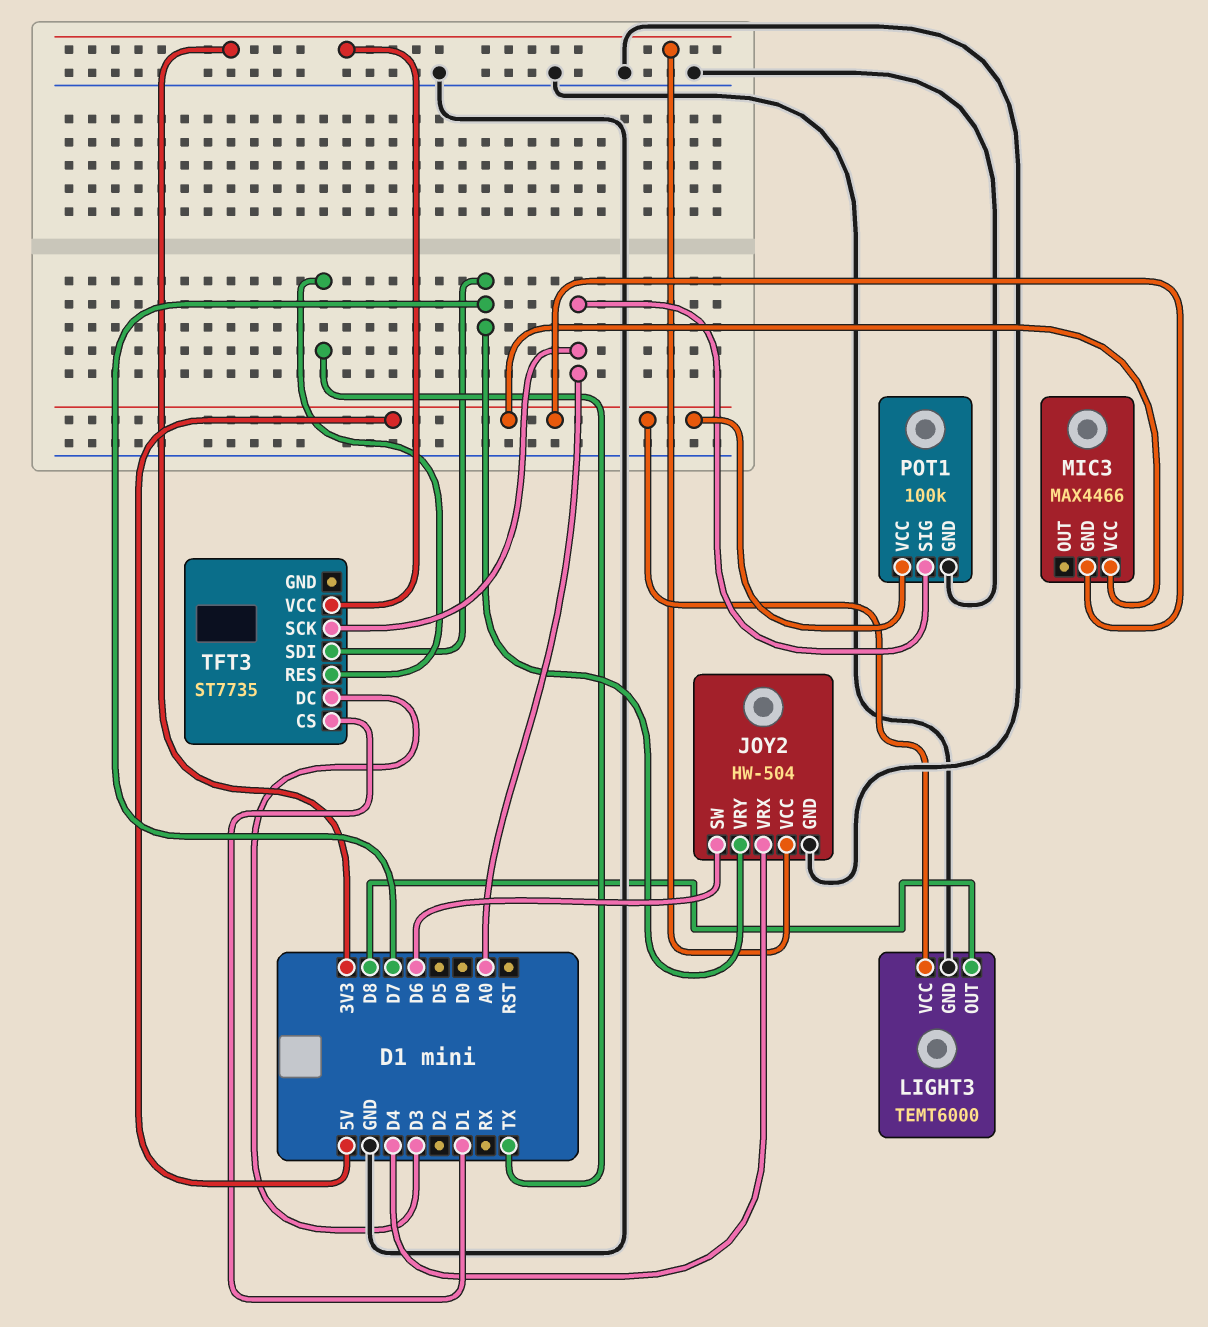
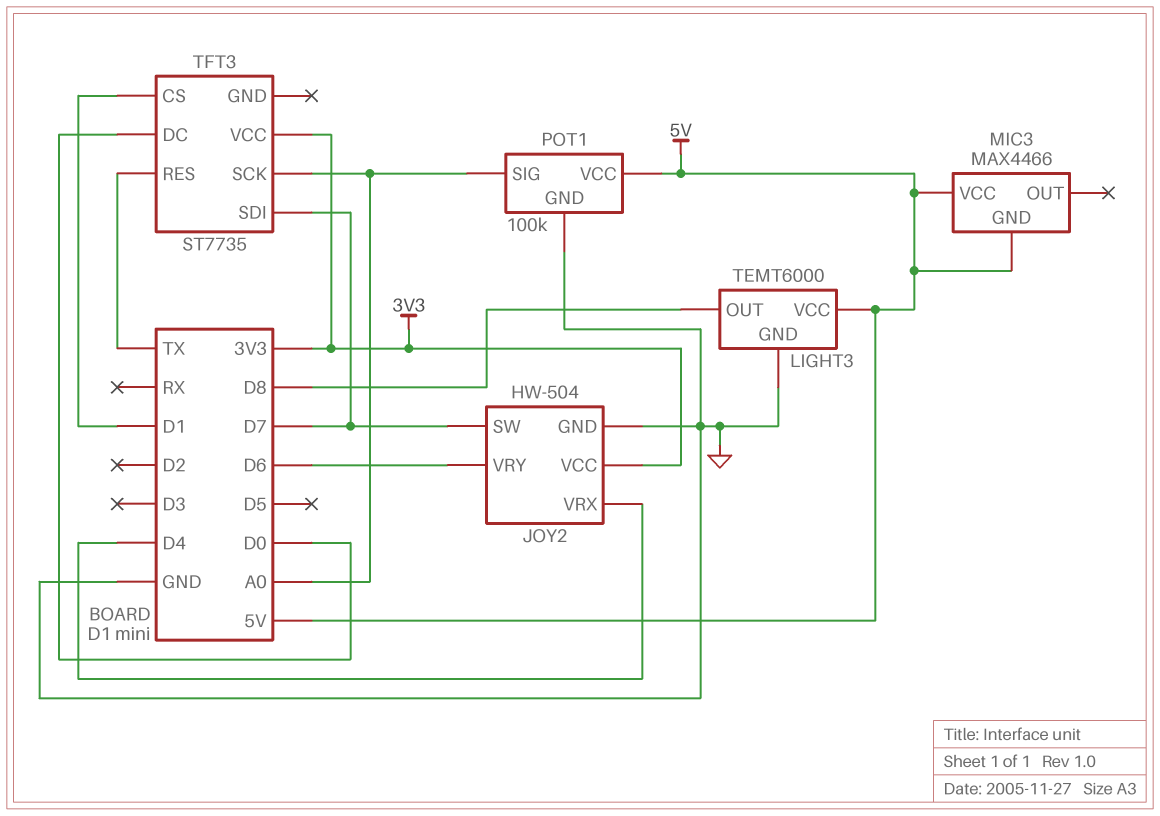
JOY2 pin SW: D6 -> D7
JOY2 pin VRY: D7 -> D6
TFT3 pin DC: D3 -> D0

